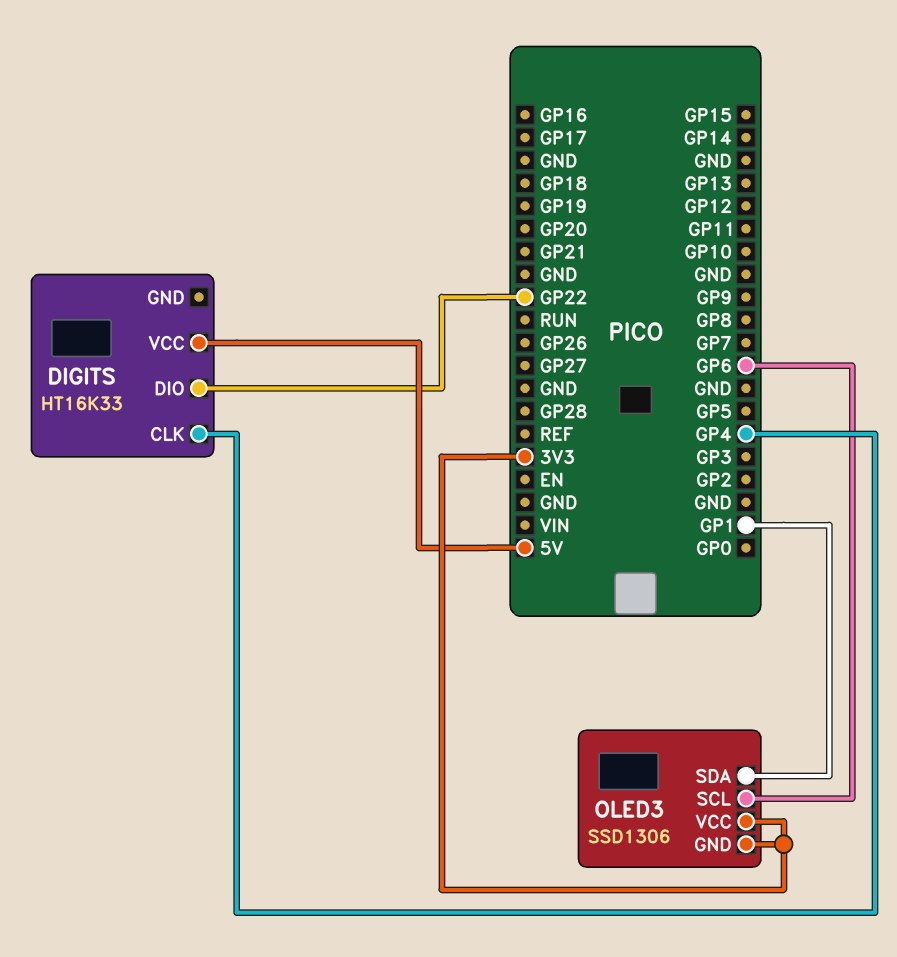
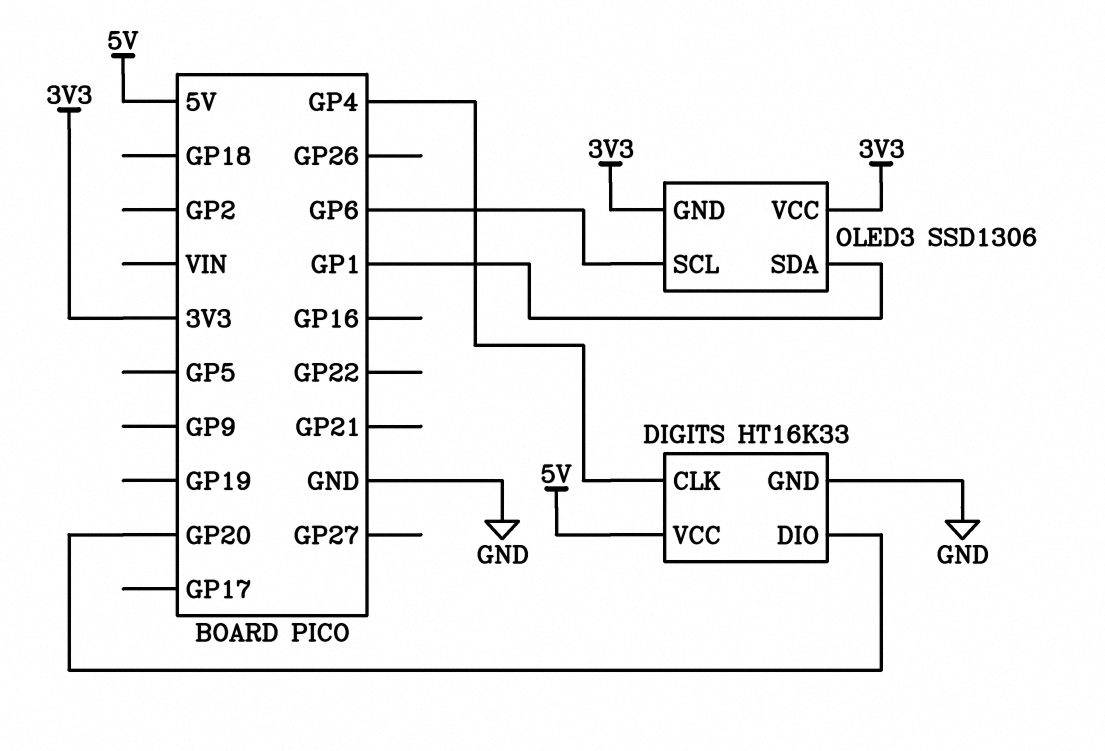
DIGITS pin DIO: GP22 -> GP20
DIGITS pin GND: none -> GND

